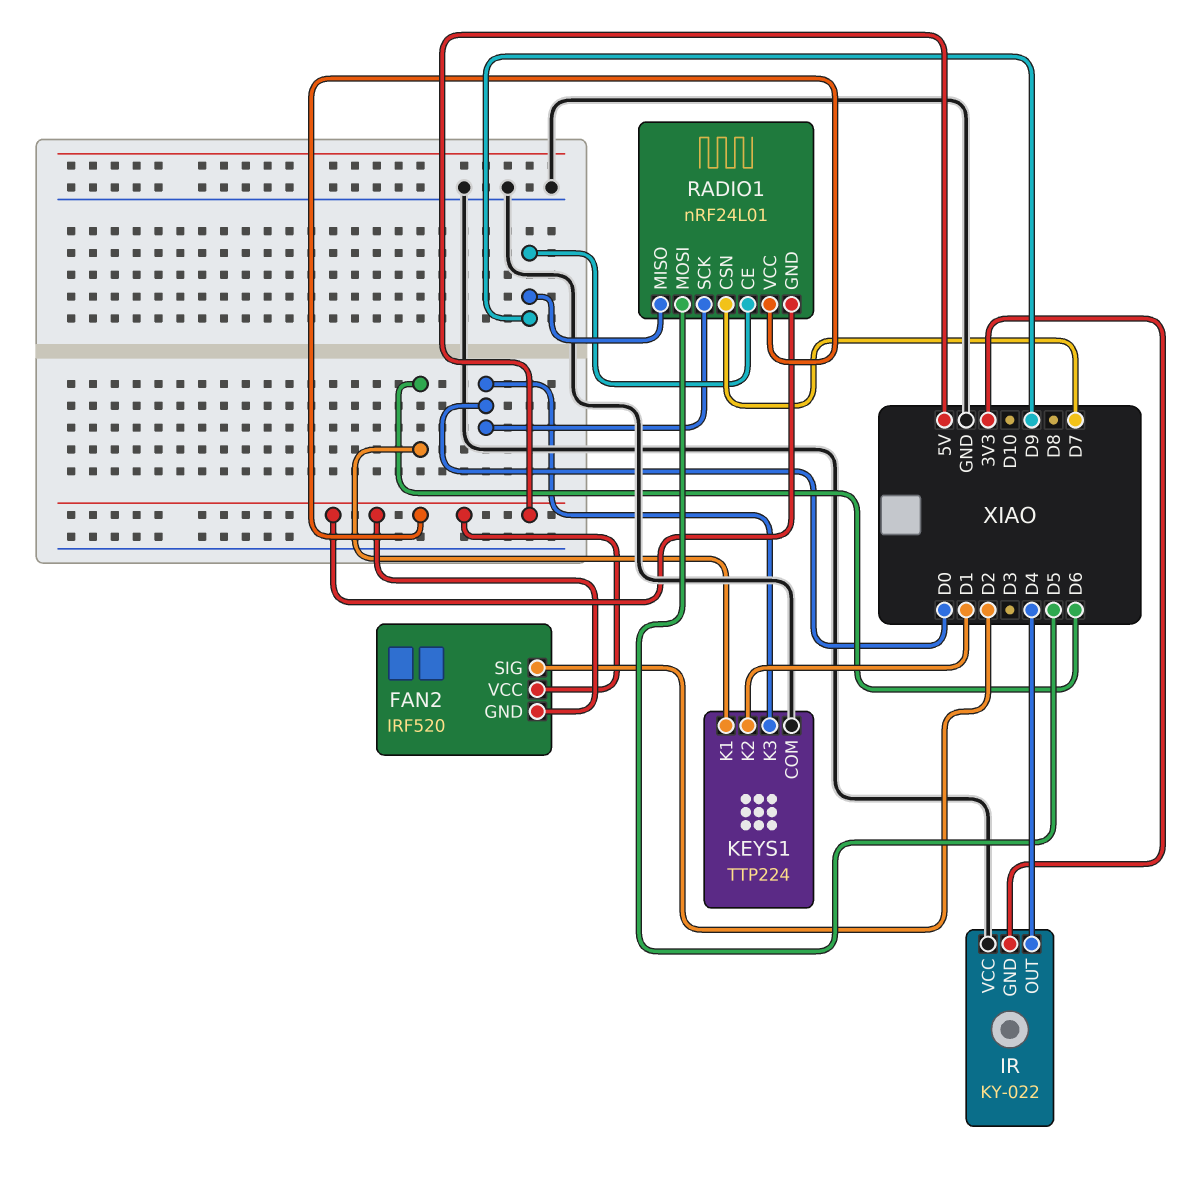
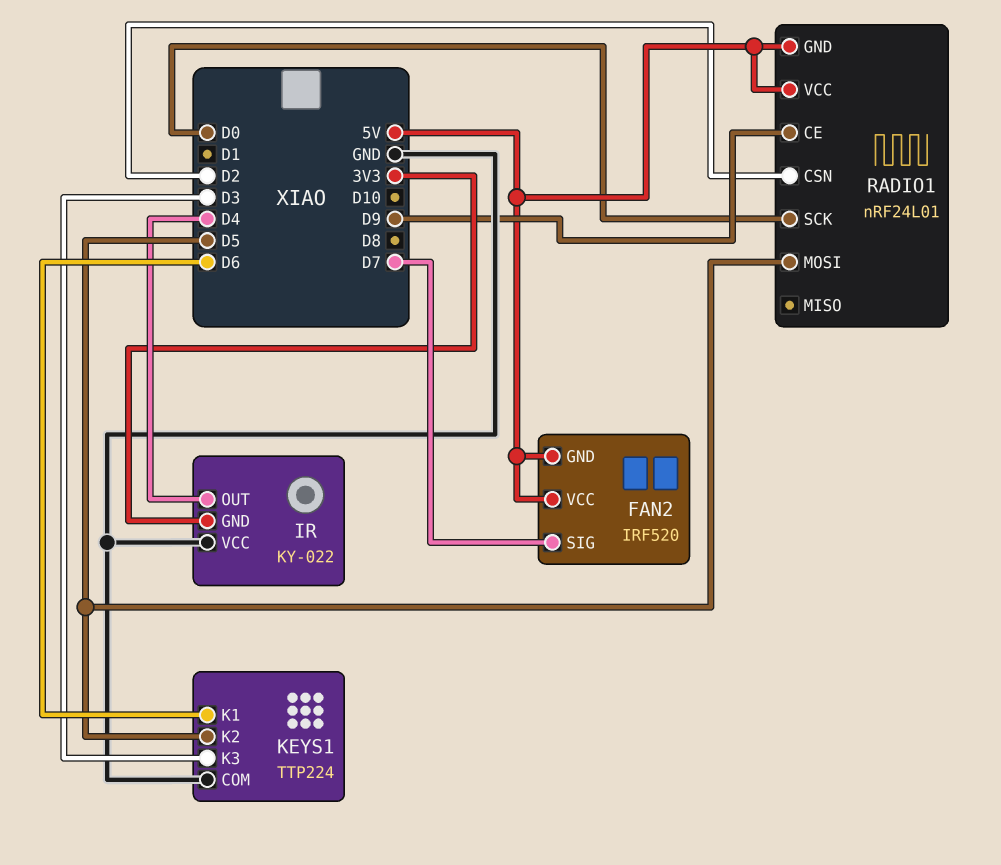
FAN2 pin SIG: D2 -> D7
KEYS1 pin K2: D1 -> D5
KEYS1 pin K3: D0 -> D3
RADIO1 pin CSN: D7 -> D2
RADIO1 pin MISO: D9 -> none

